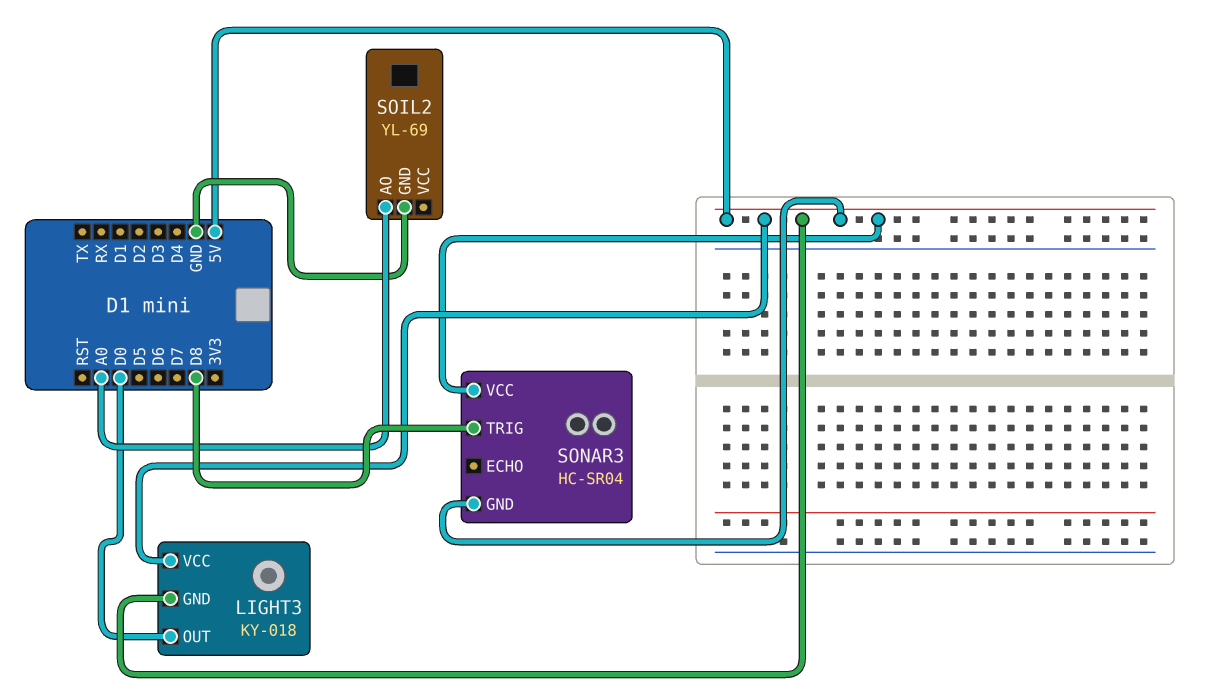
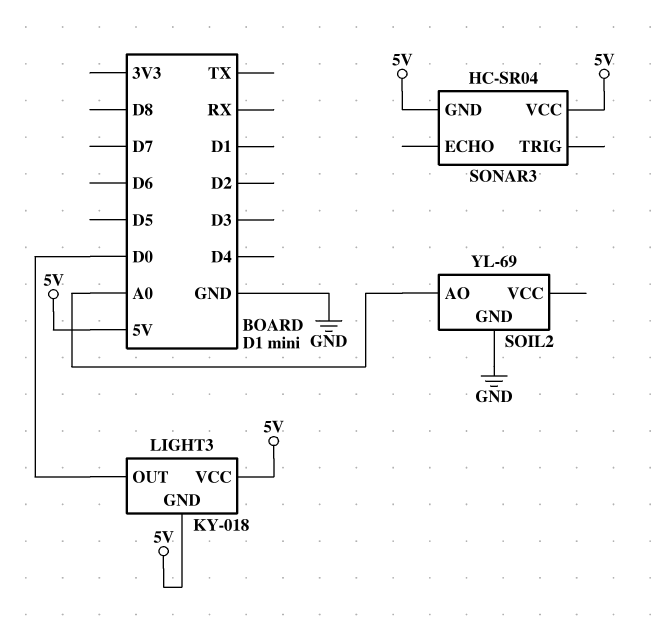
SONAR3 pin TRIG: D8 -> none

